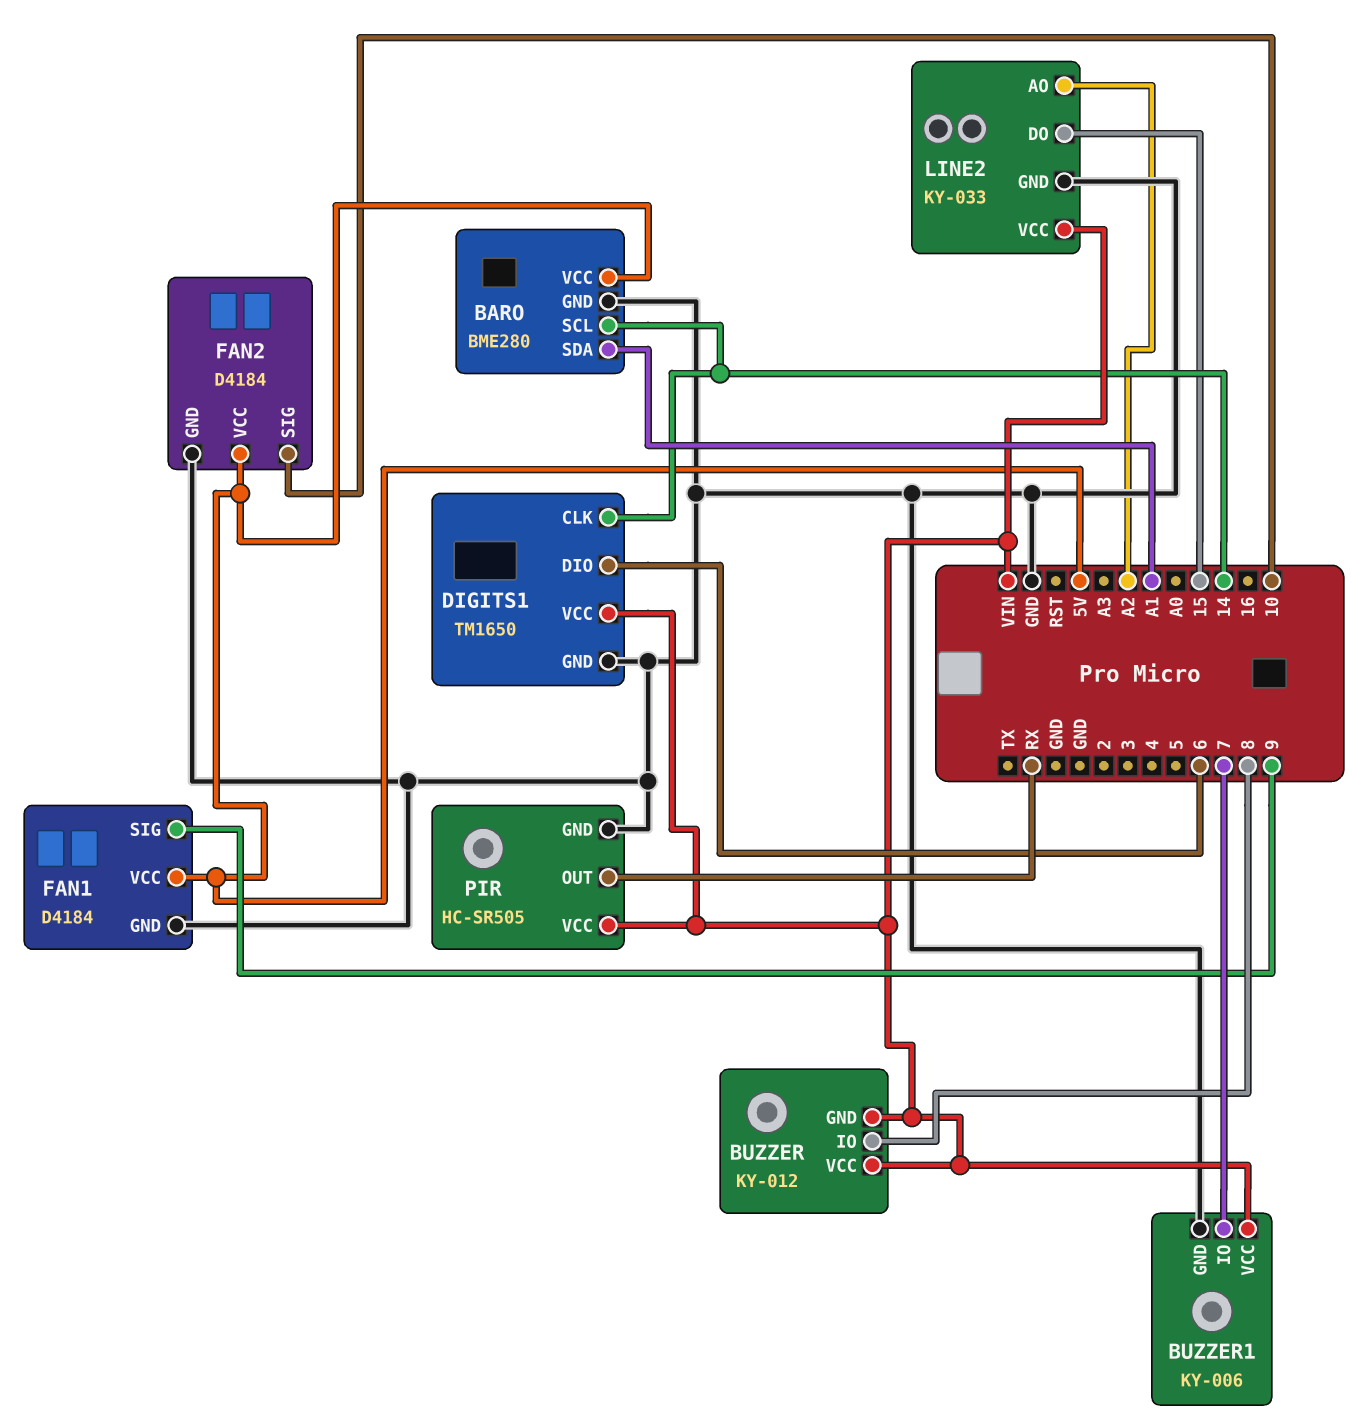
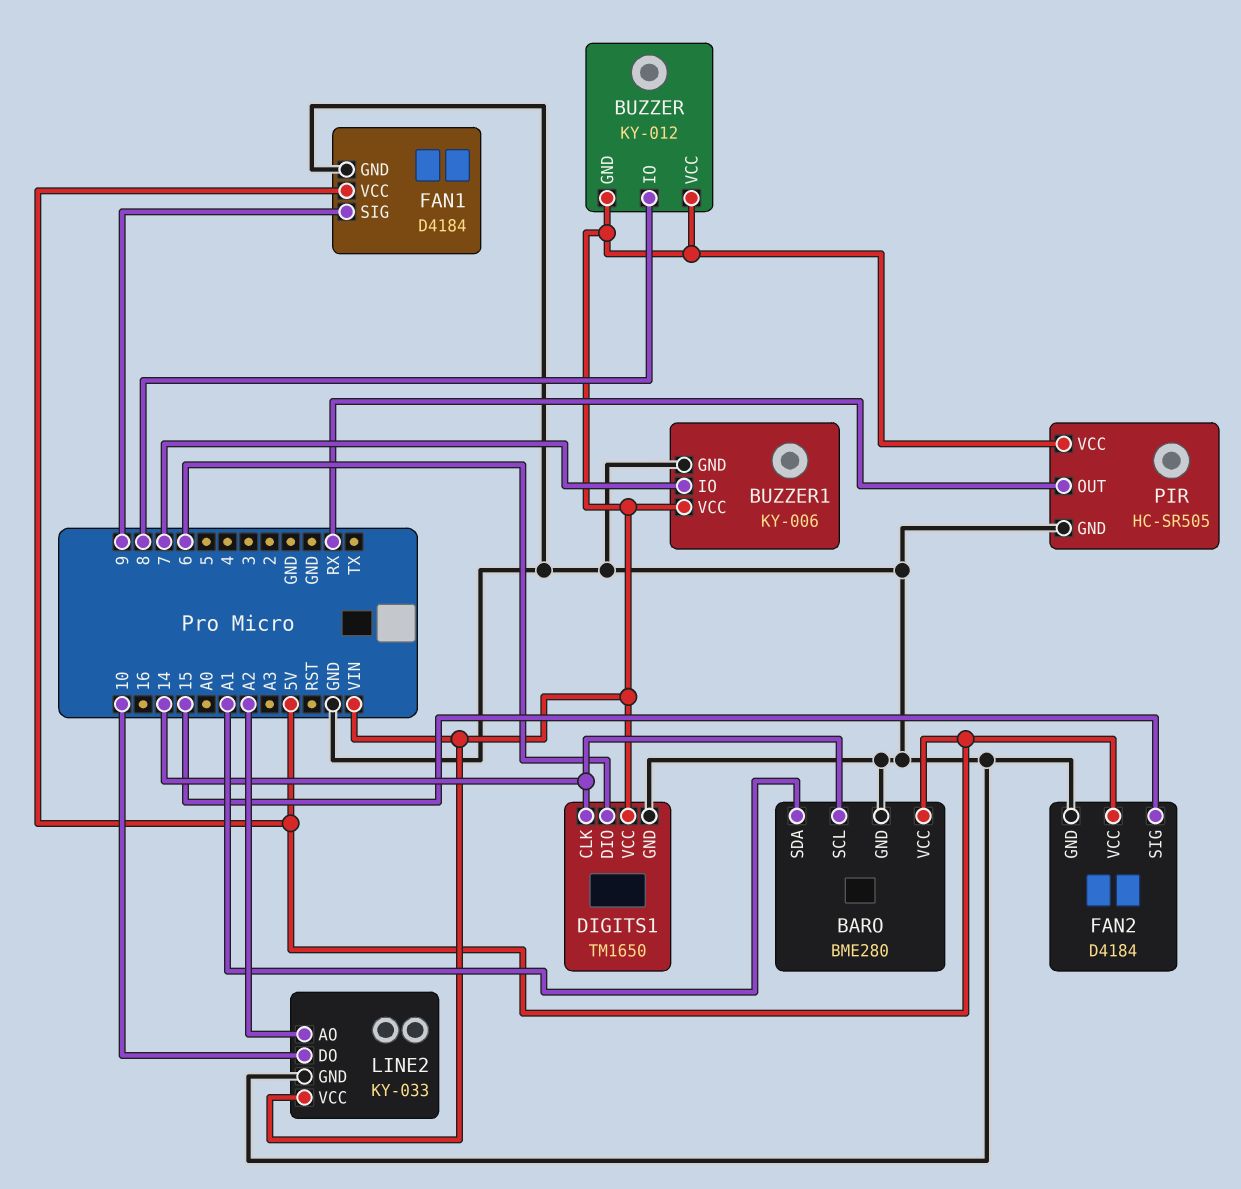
FAN2 pin SIG: 10 -> 15
LINE2 pin DO: 15 -> 10

